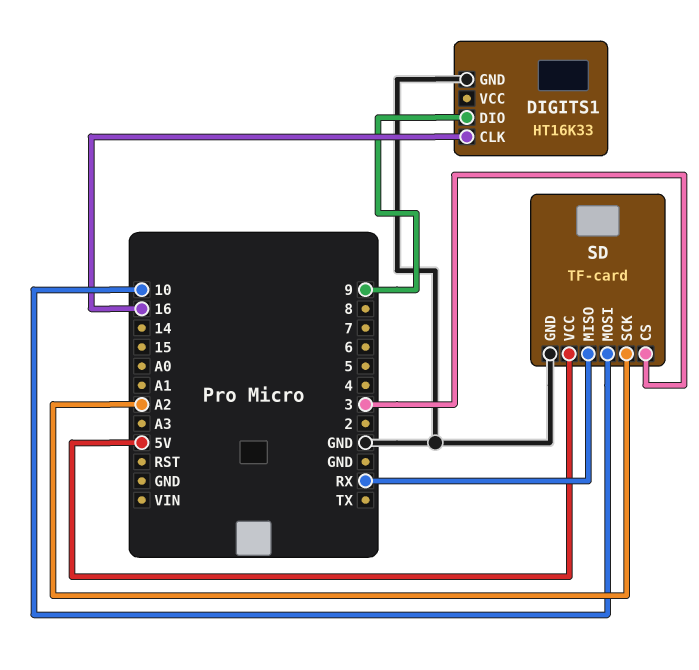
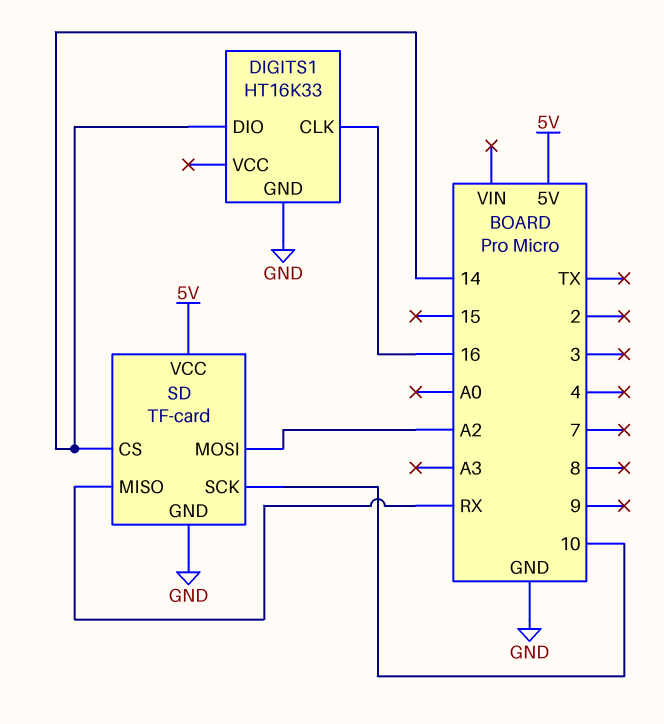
DIGITS1 pin DIO: 9 -> 14
SD pin CS: 3 -> 14
SD pin MOSI: 10 -> A2
SD pin SCK: A2 -> 10

